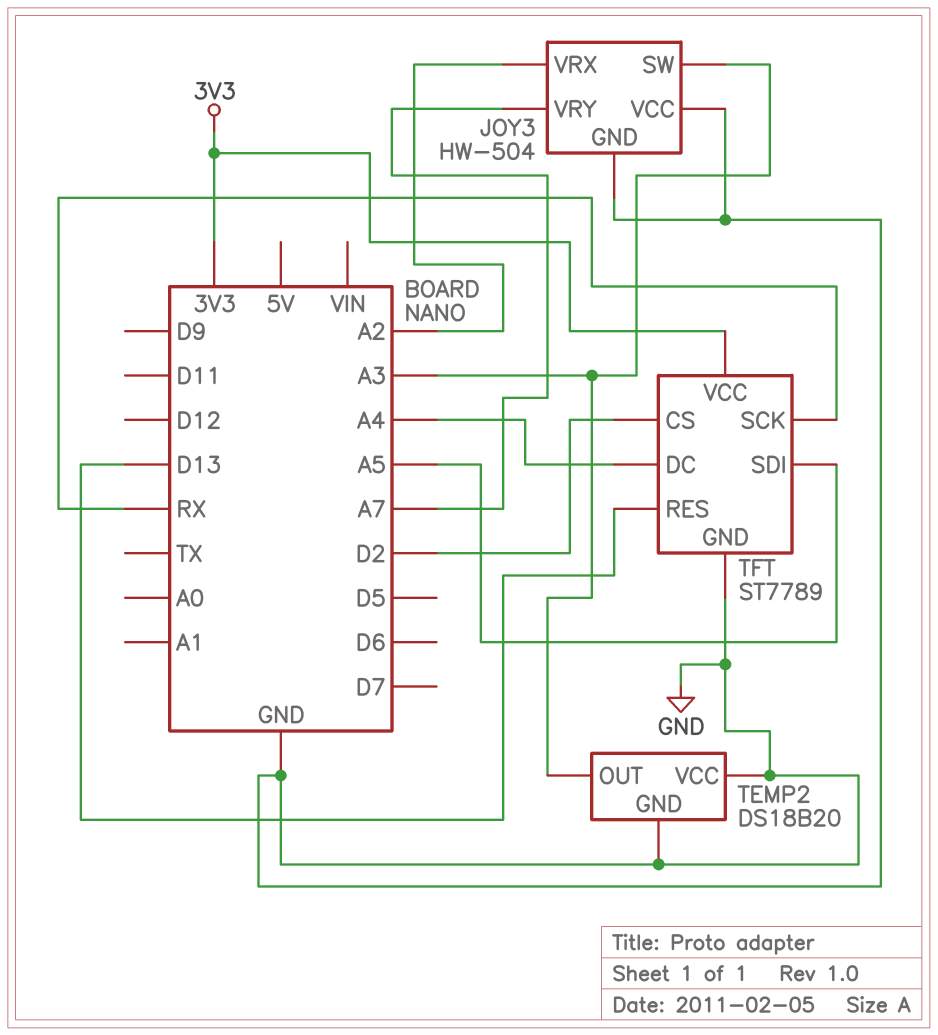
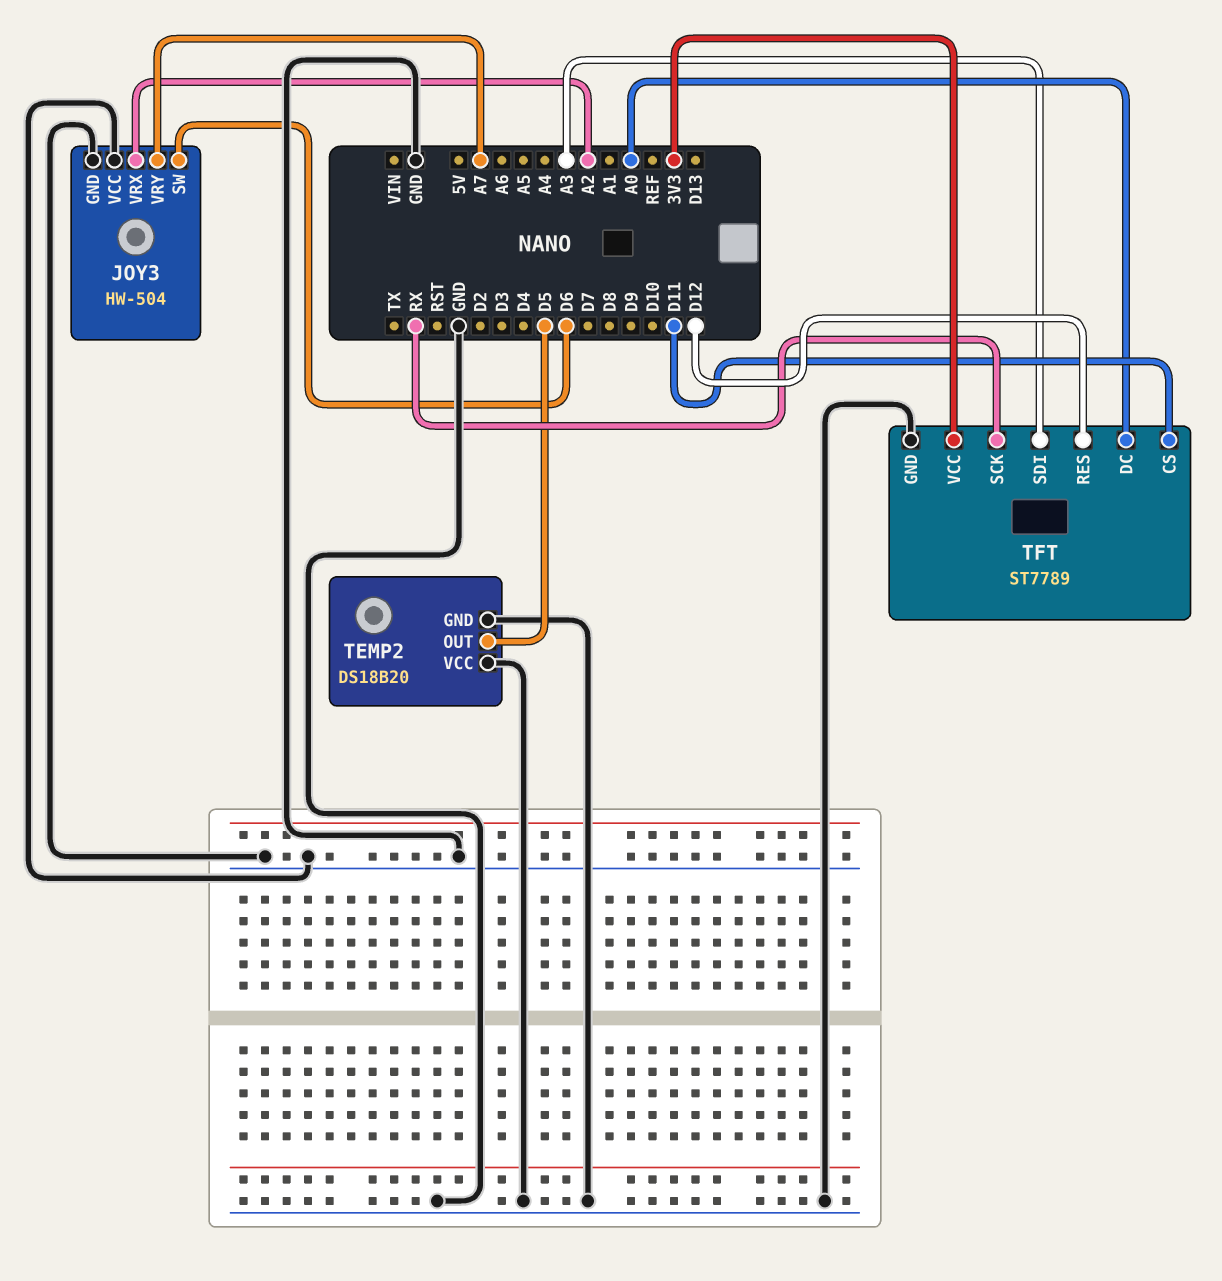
JOY3 pin SW: A3 -> D6
TEMP2 pin OUT: A3 -> D5
TFT pin CS: D2 -> D11
TFT pin DC: A4 -> A0
TFT pin RES: D13 -> D12
TFT pin SDI: A5 -> A3

